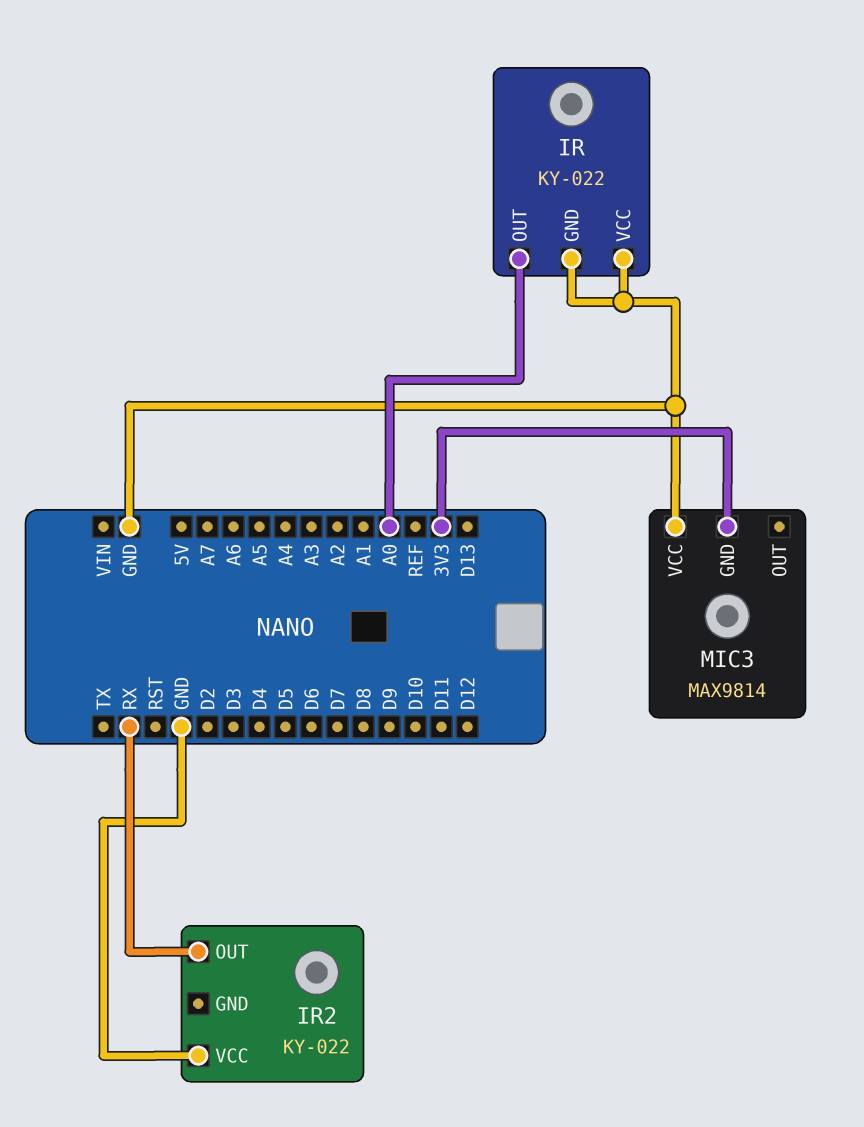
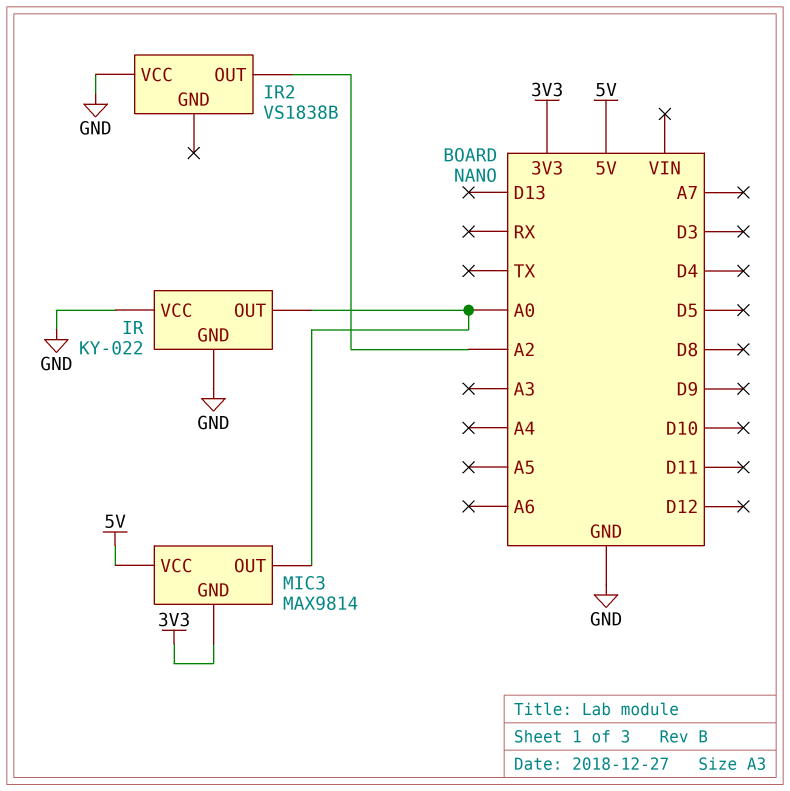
IR2: KY-022 -> VS1838B
IR2 pin OUT: RX -> A2
MIC3 pin OUT: none -> A0
MIC3 pin VCC: GND -> 5V

